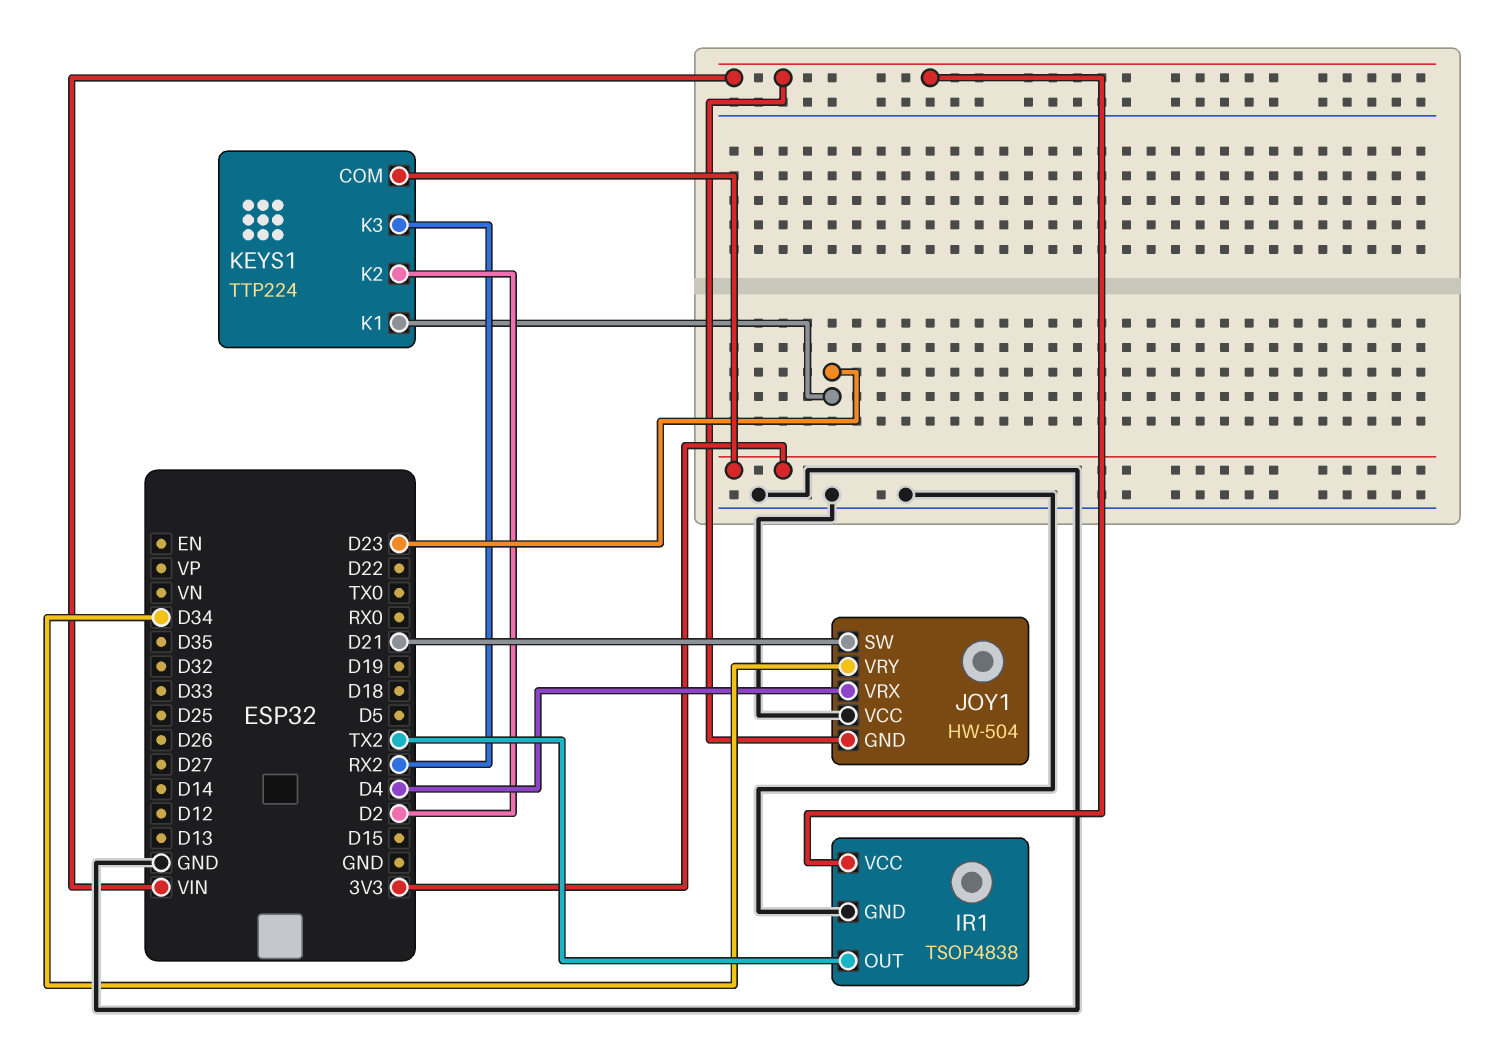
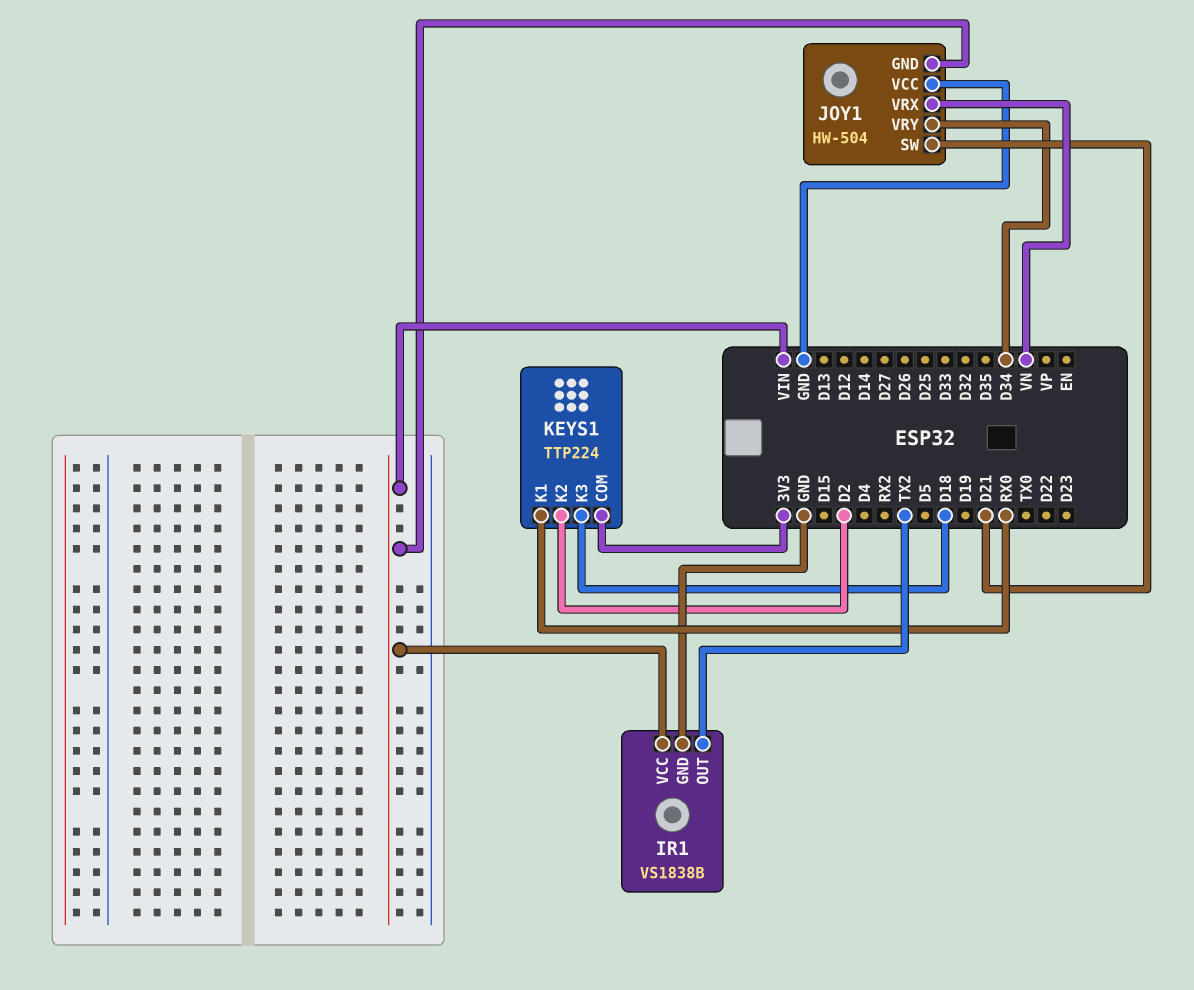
IR1: TSOP4838 -> VS1838B
JOY1 pin VRX: D4 -> VN
KEYS1 pin K1: D23 -> RX0
KEYS1 pin K3: RX2 -> D18

